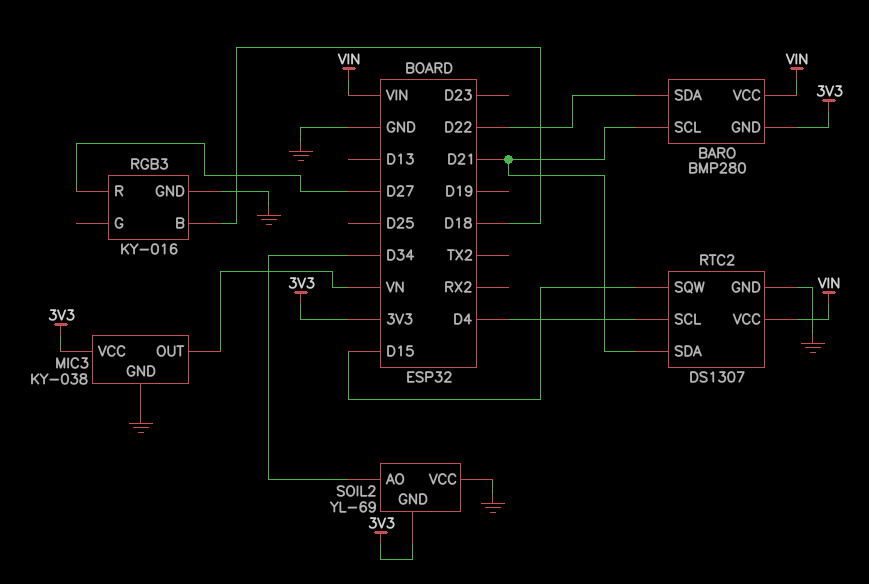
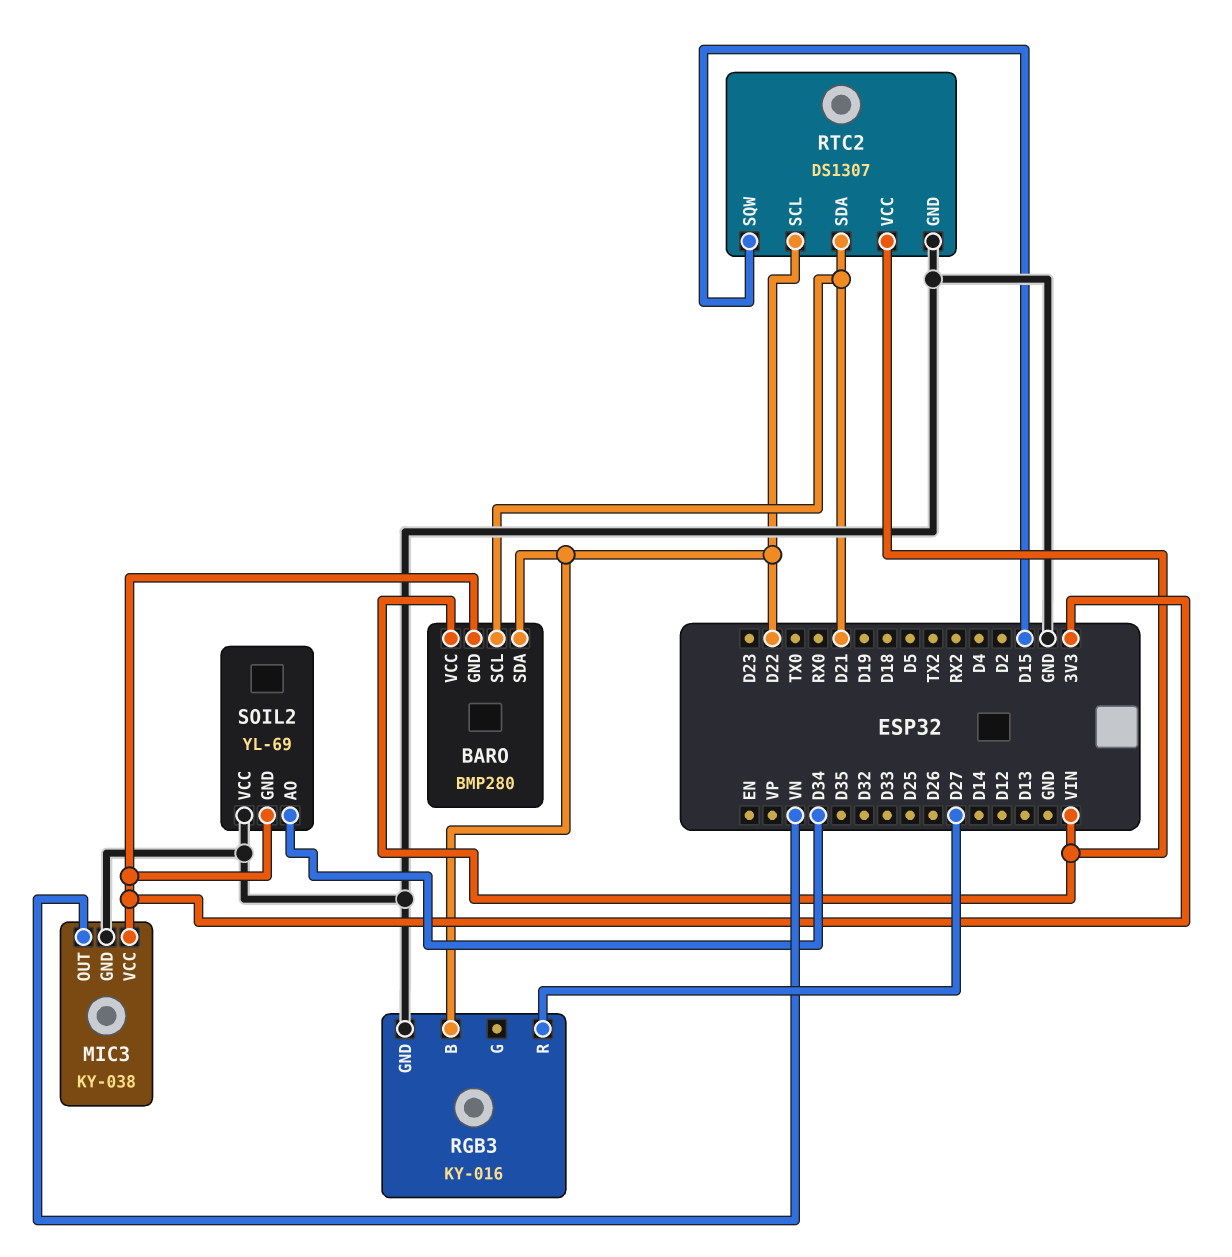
RGB3 pin B: D18 -> D22
RTC2 pin SCL: D4 -> D22

